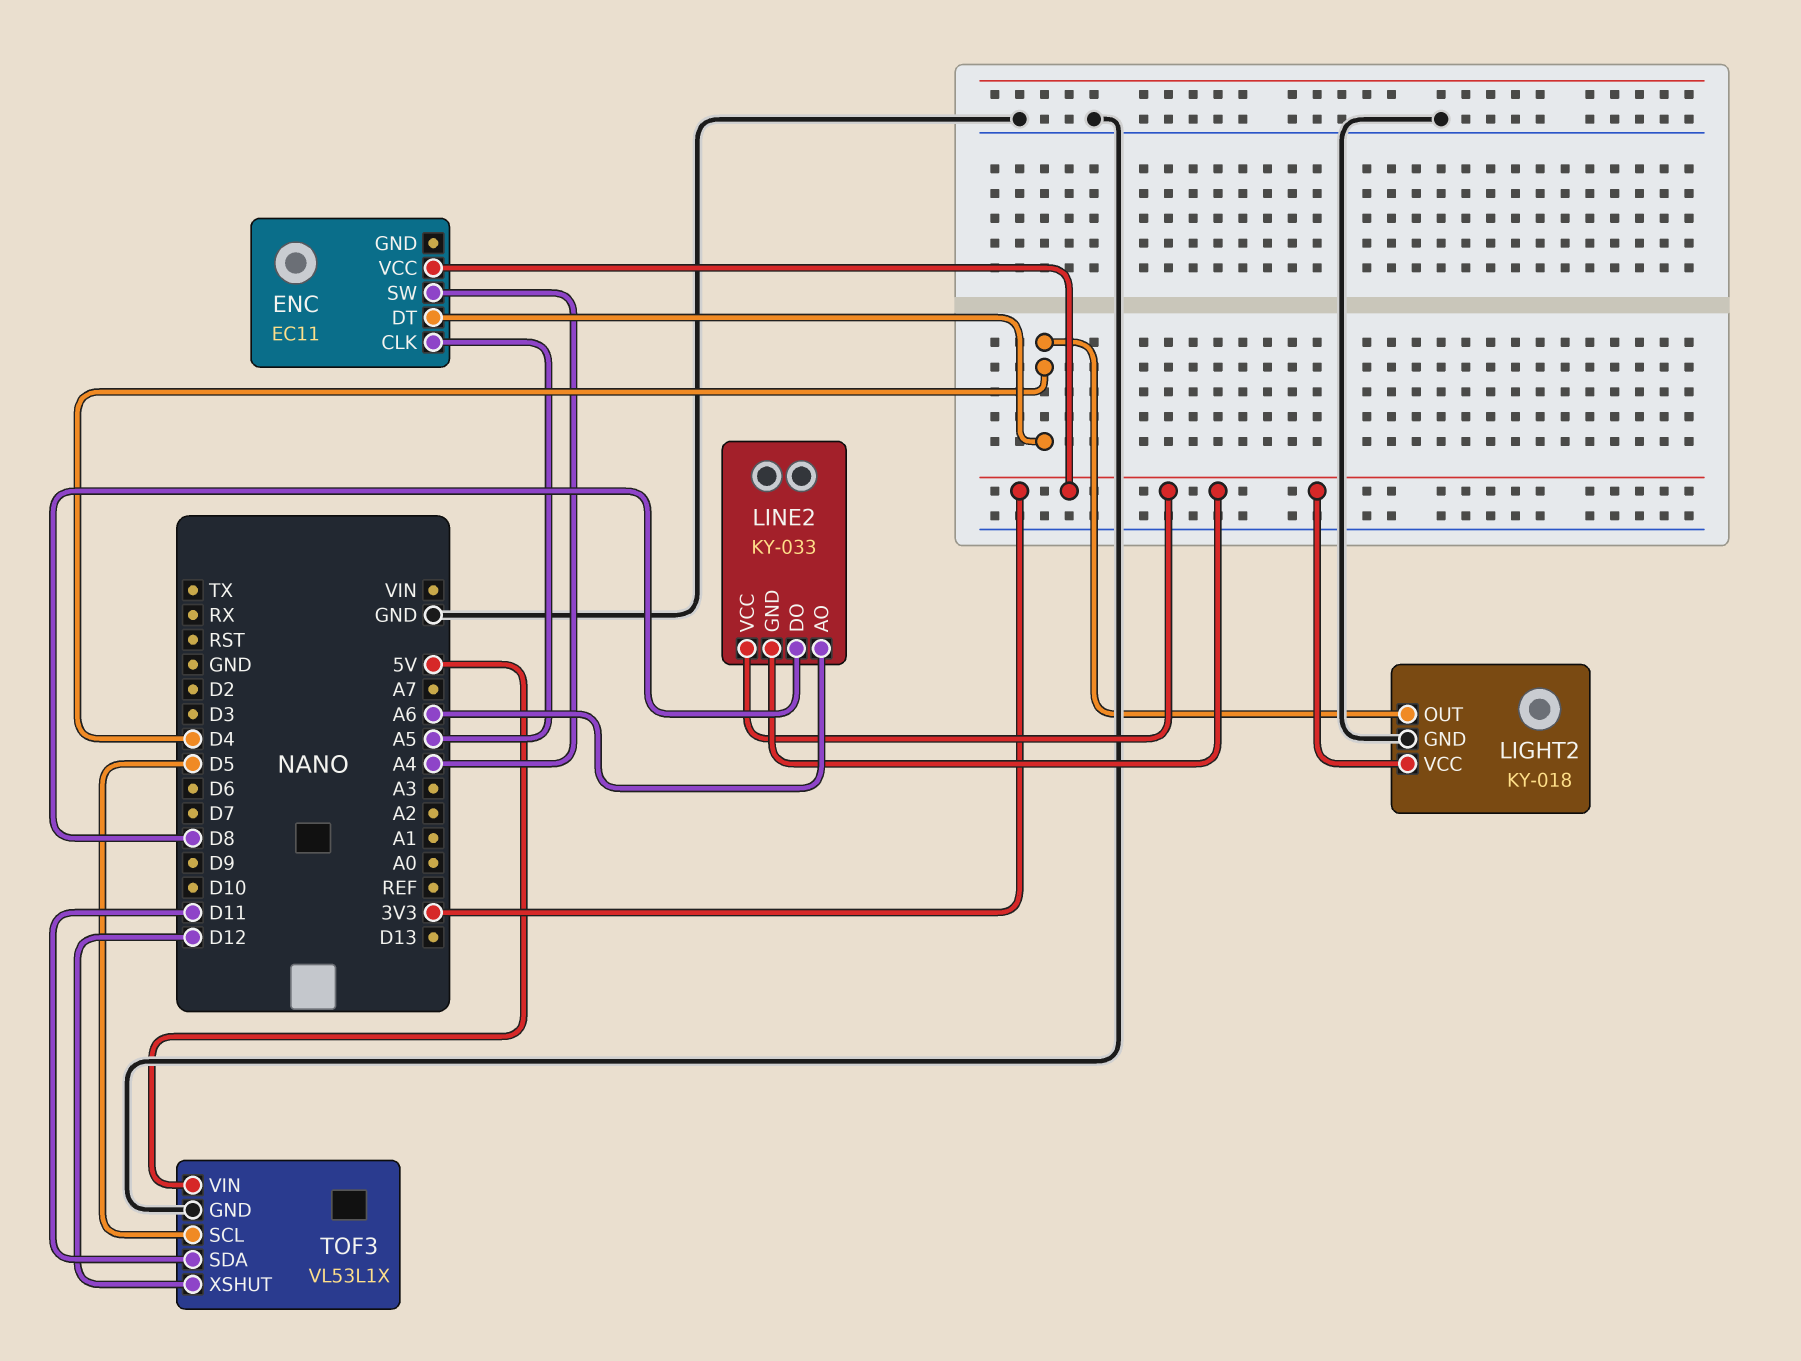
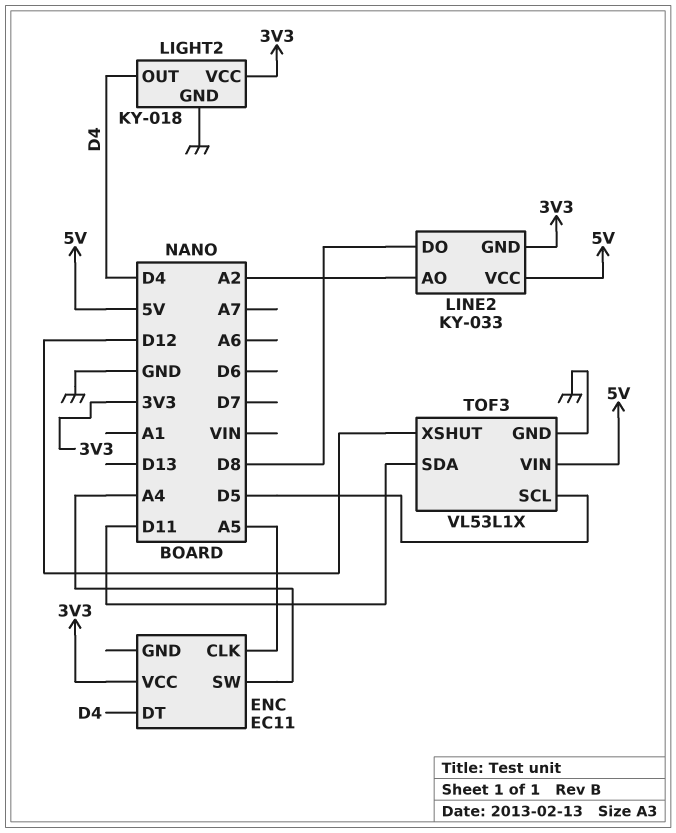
LINE2 pin AO: A6 -> A2
LINE2 pin VCC: 3V3 -> 5V

